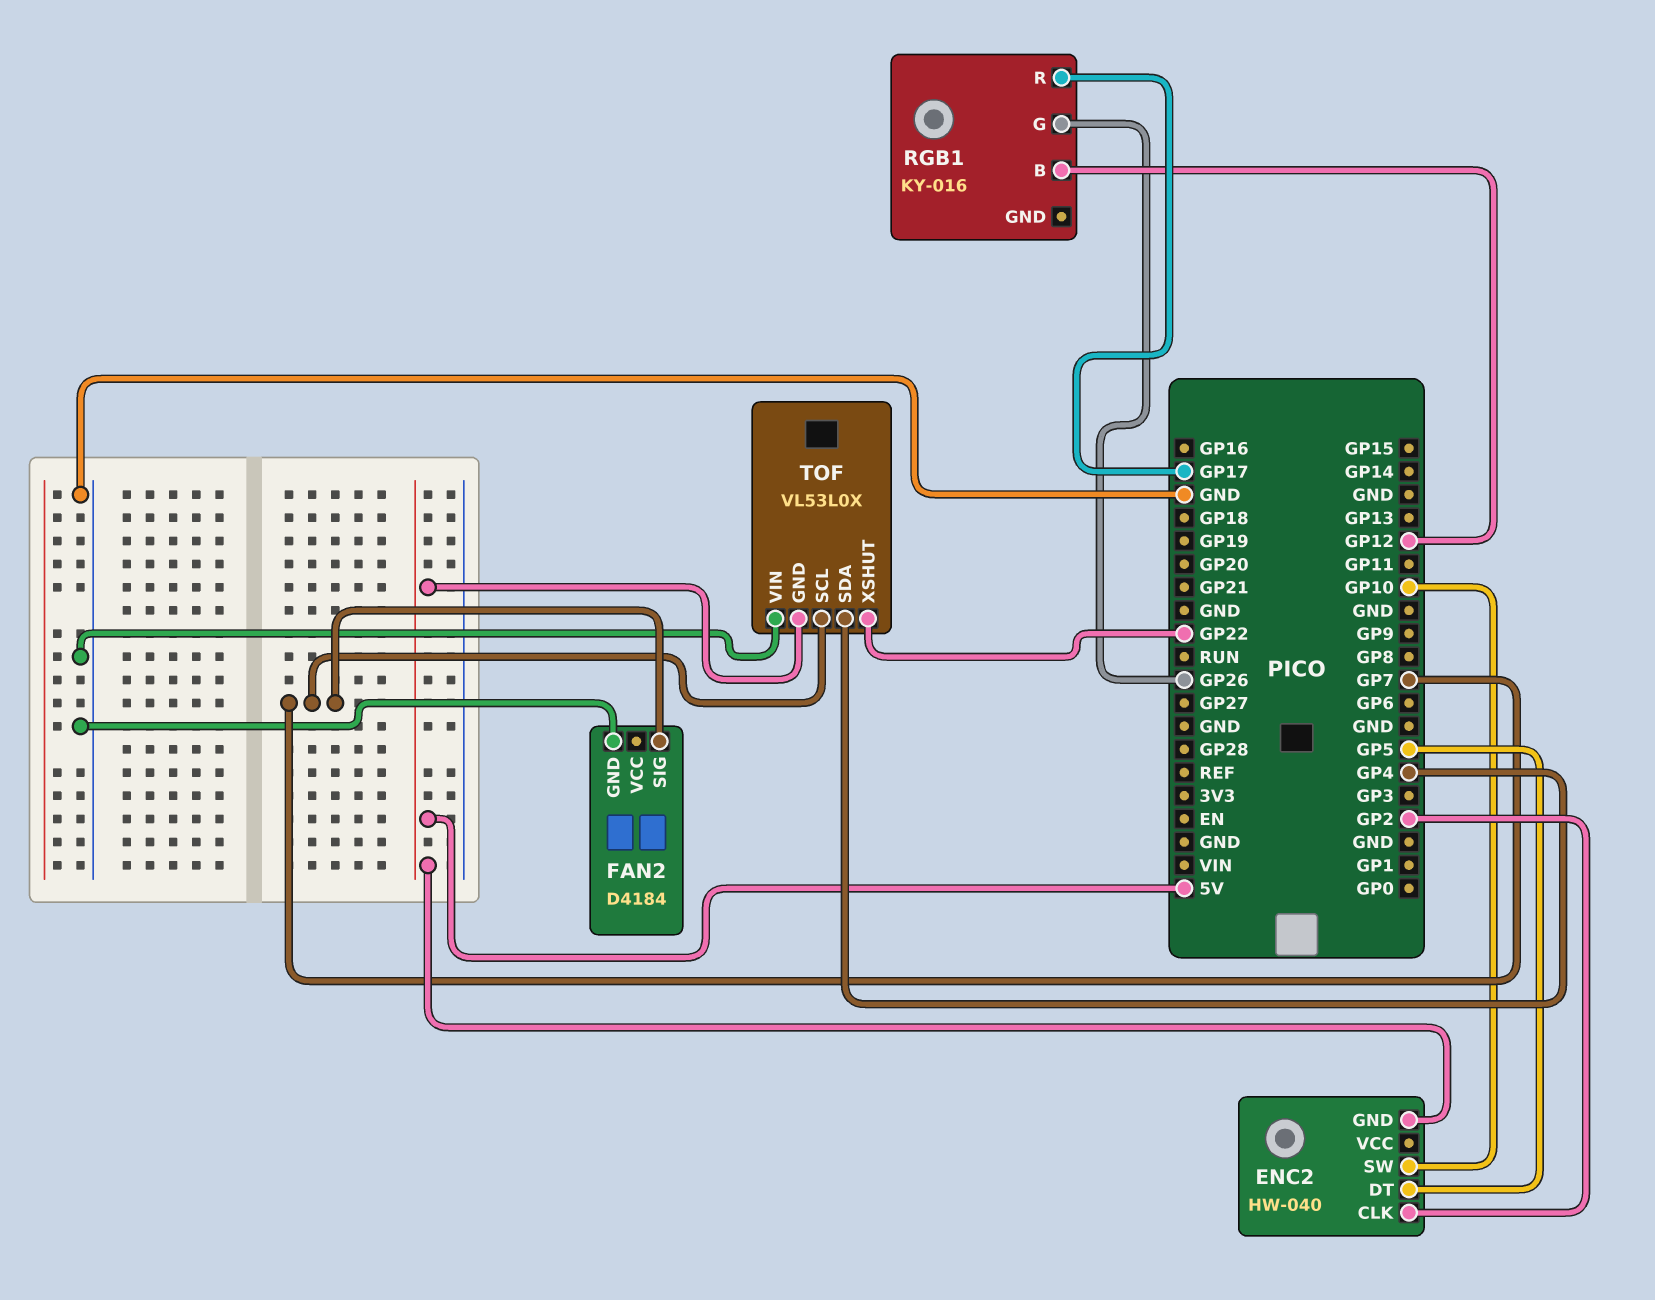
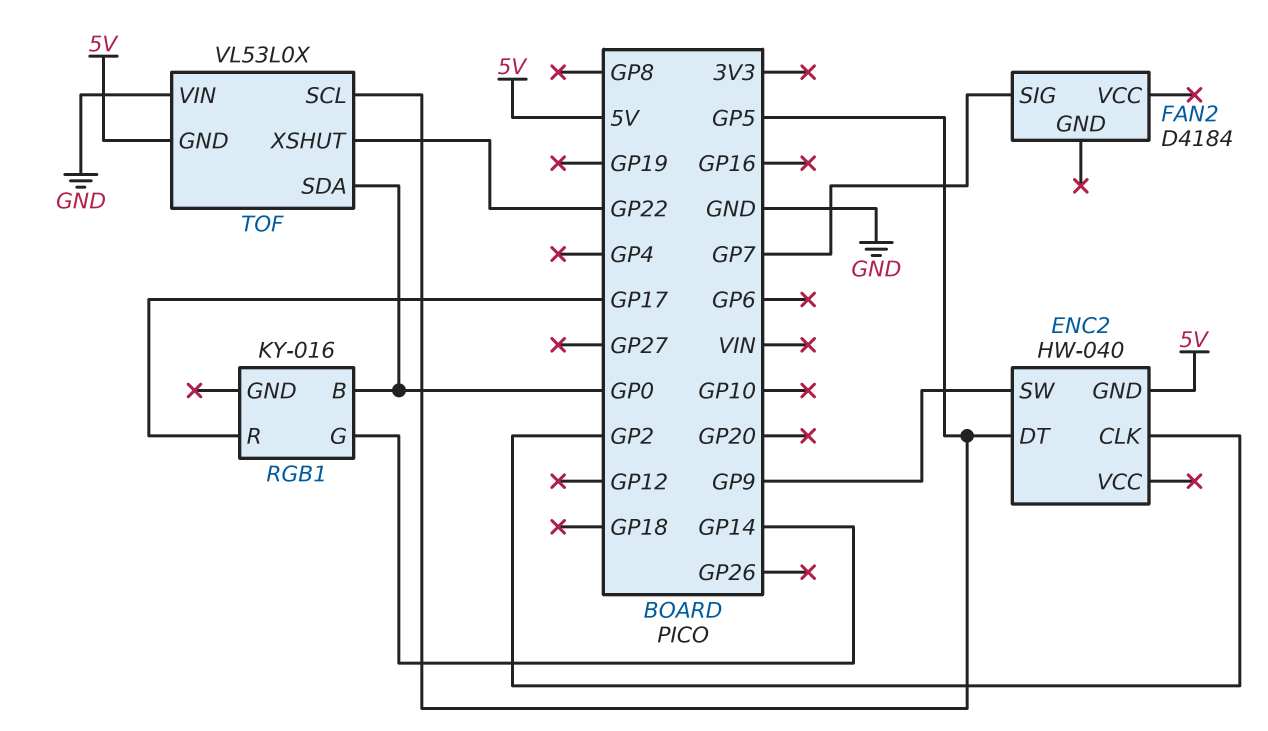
ENC2 pin SW: GP10 -> GP9
FAN2 pin GND: GND -> none
RGB1 pin B: GP12 -> GP0
RGB1 pin G: GP26 -> GP14
TOF pin SCL: GP7 -> GP5
TOF pin SDA: GP4 -> GP0

